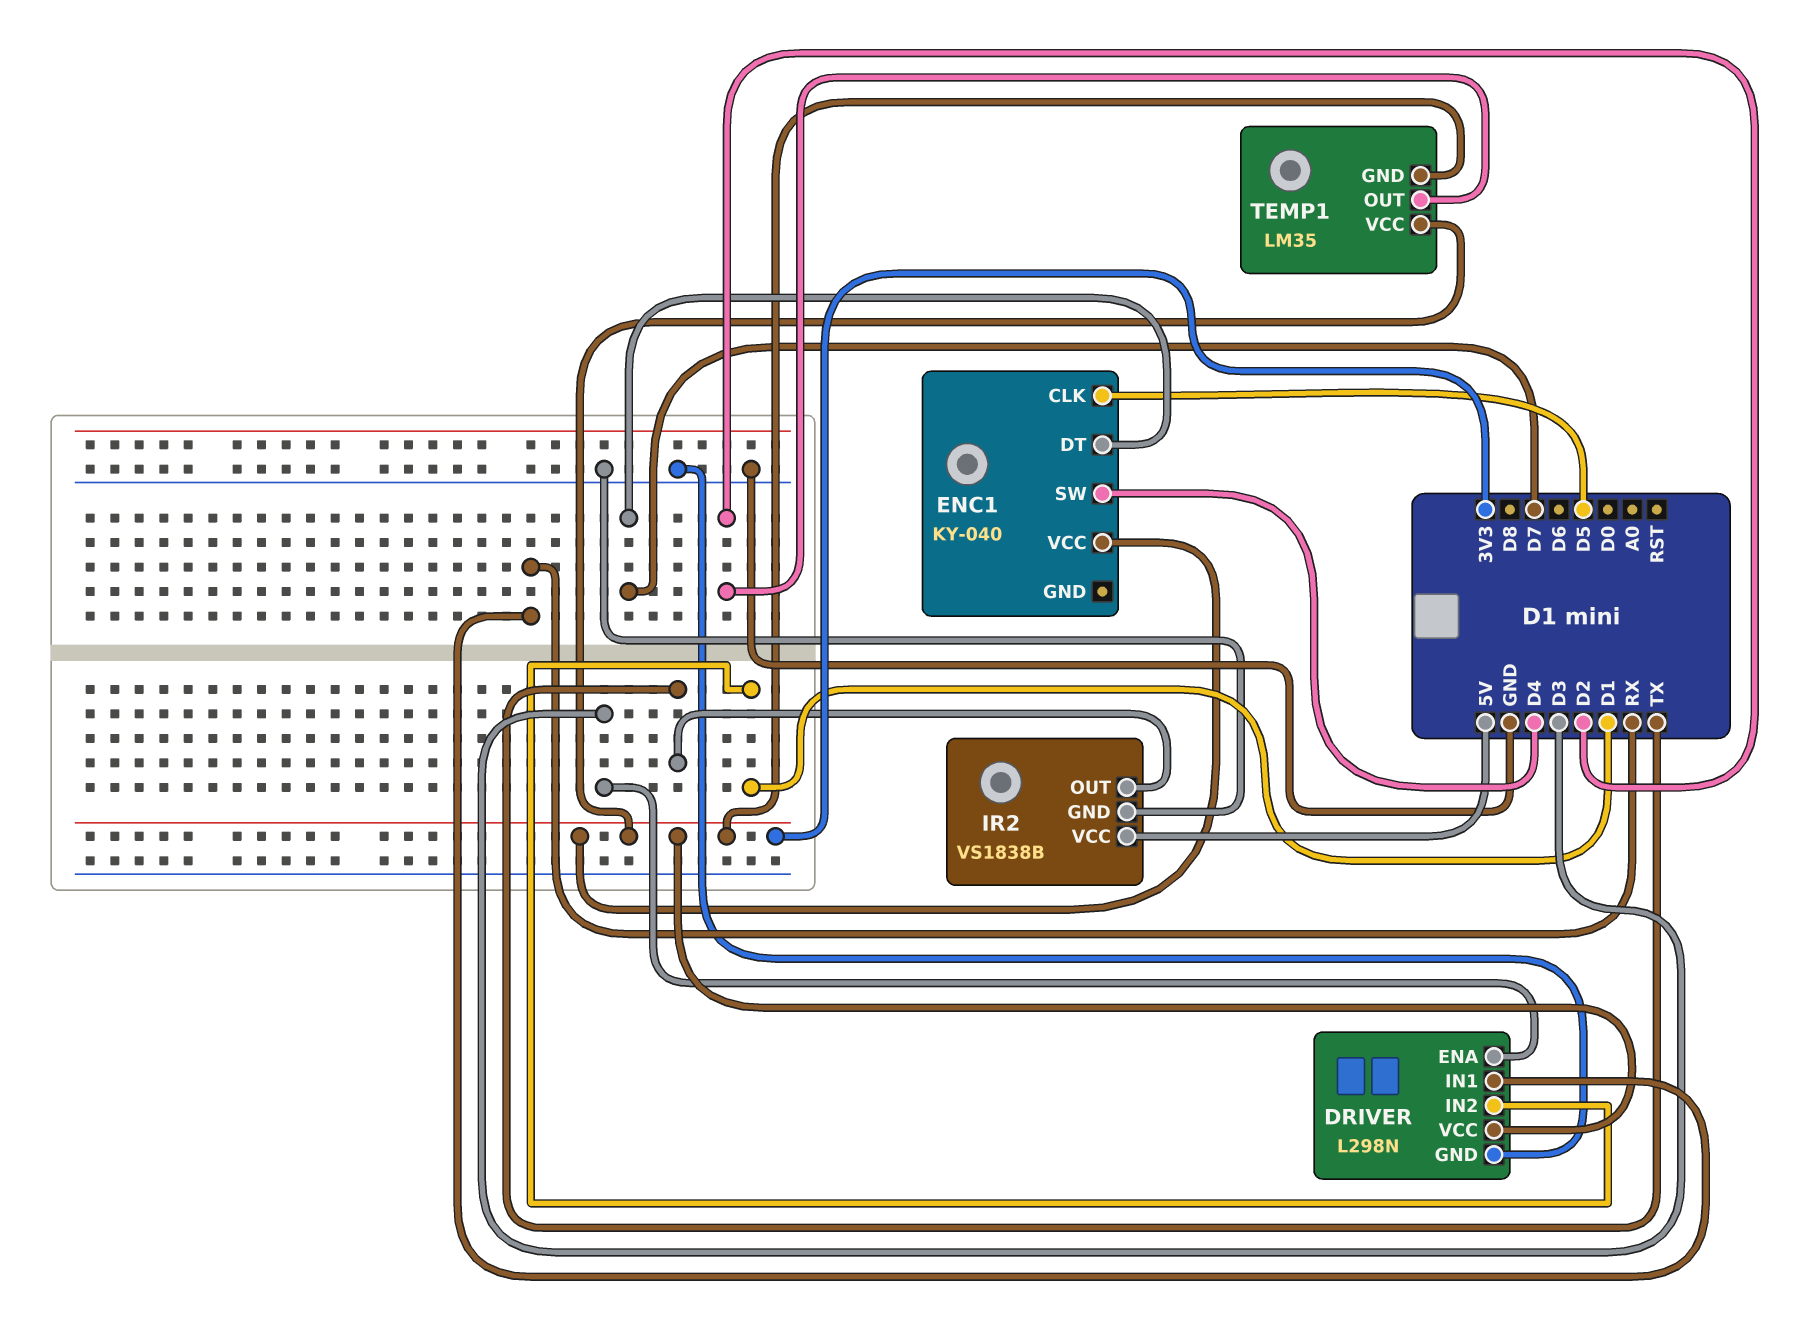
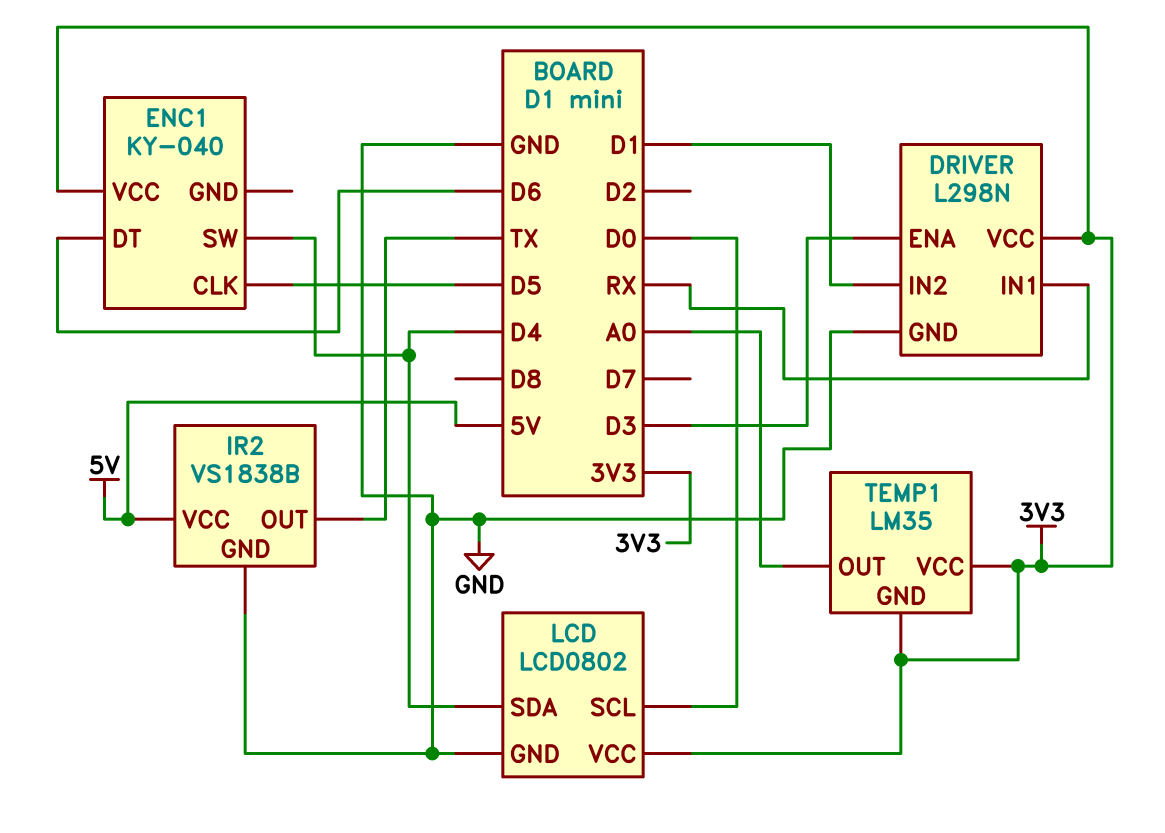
ENC1 pin DT: D7 -> D6
LCD: none -> LCD0802
LCD pin GND: none -> GND
LCD pin SCL: none -> D0
LCD pin SDA: none -> D4
LCD pin VCC: none -> 3V3
TEMP1 pin OUT: D2 -> A0

